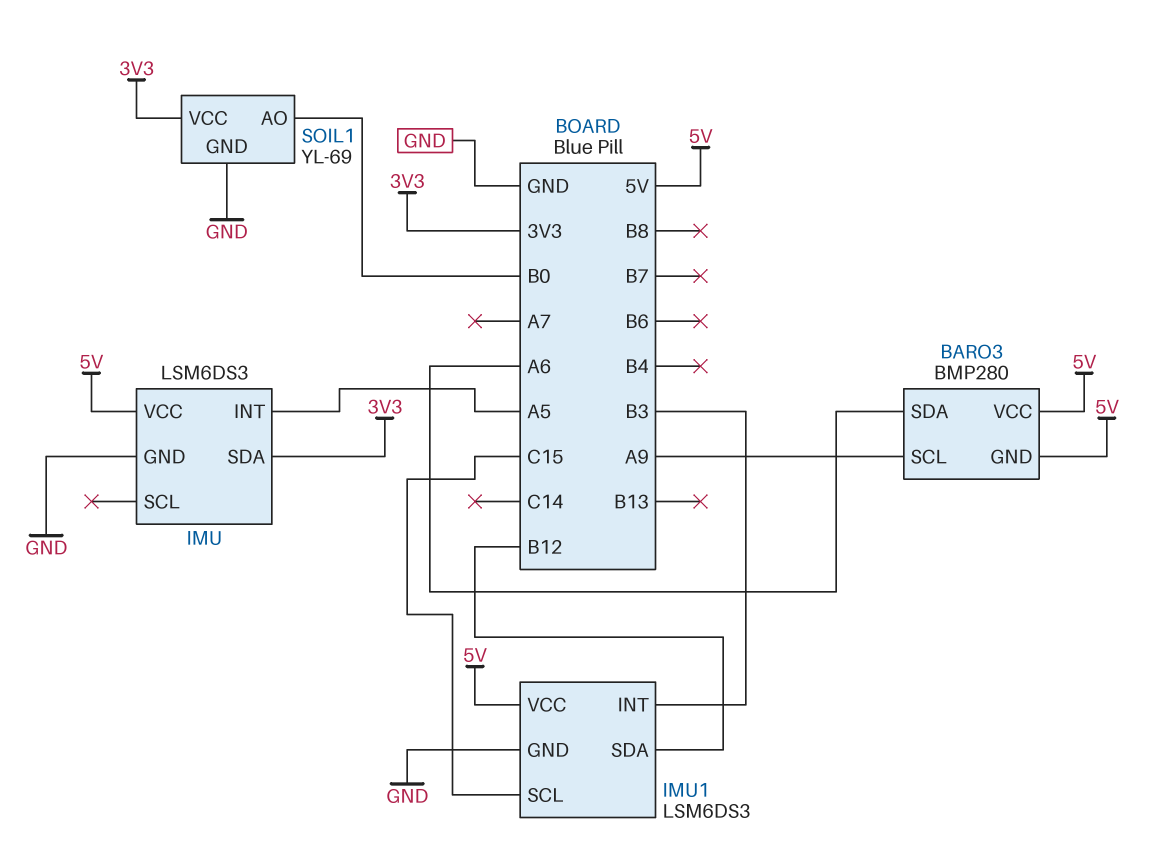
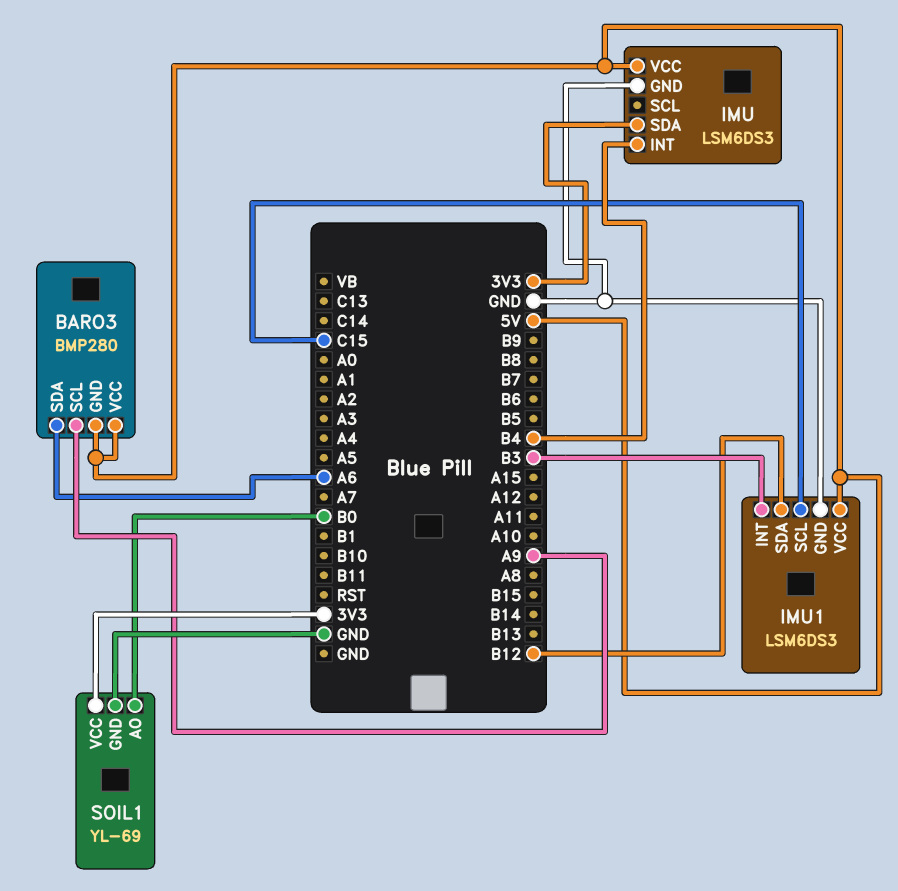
IMU pin INT: A5 -> B4

